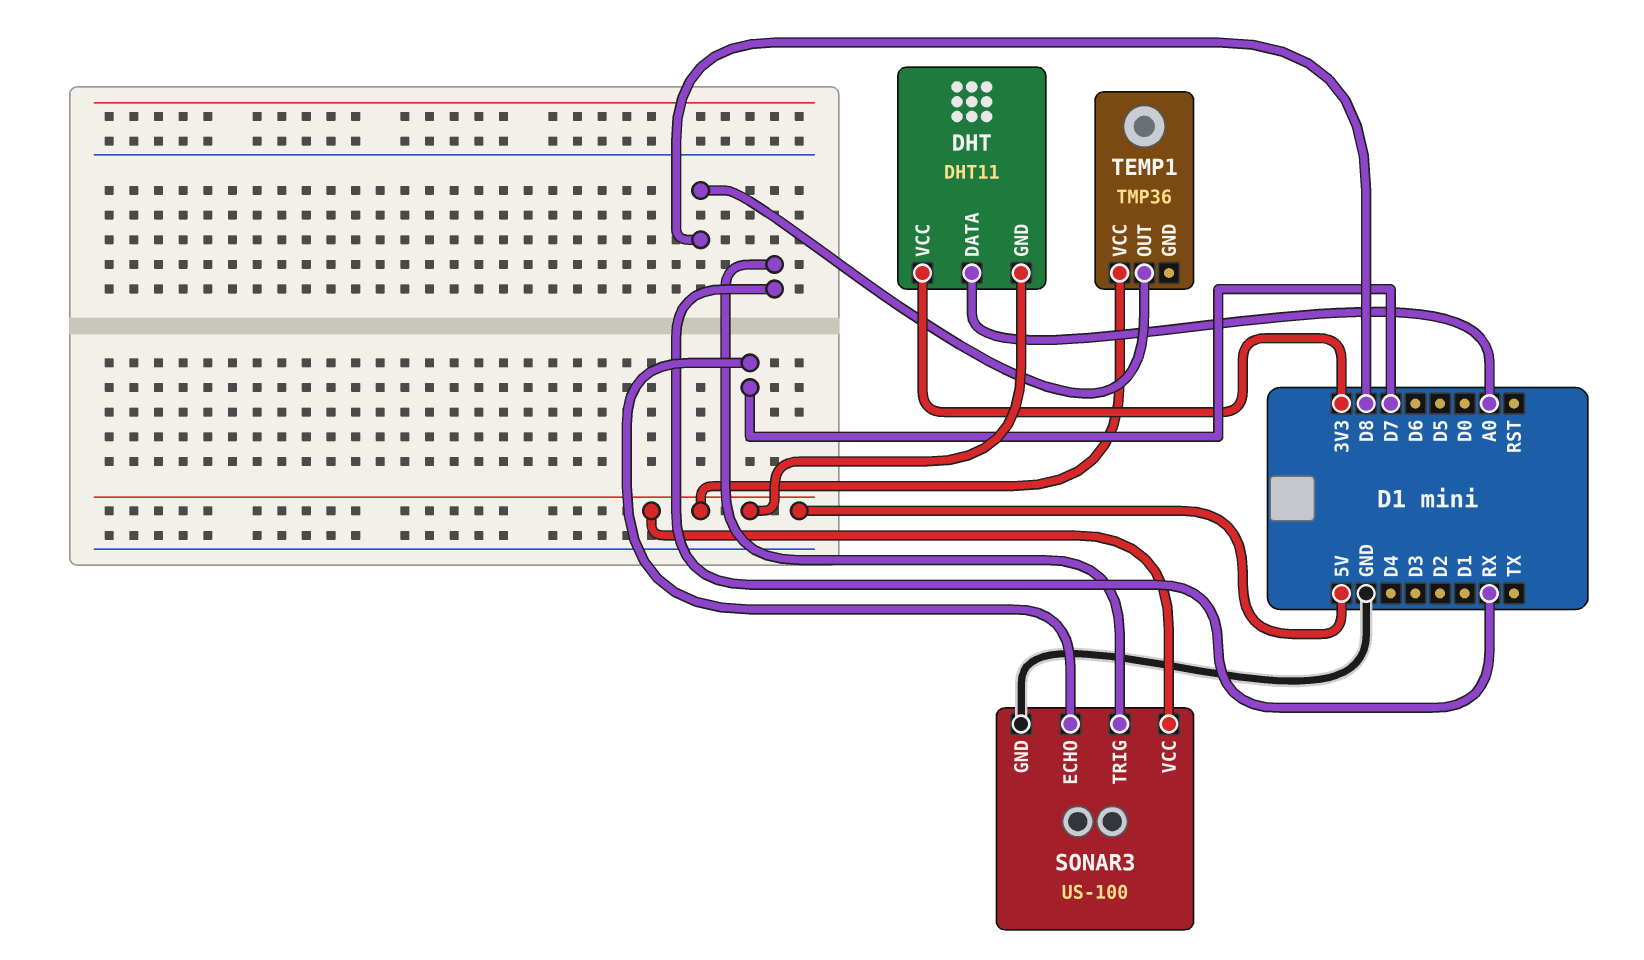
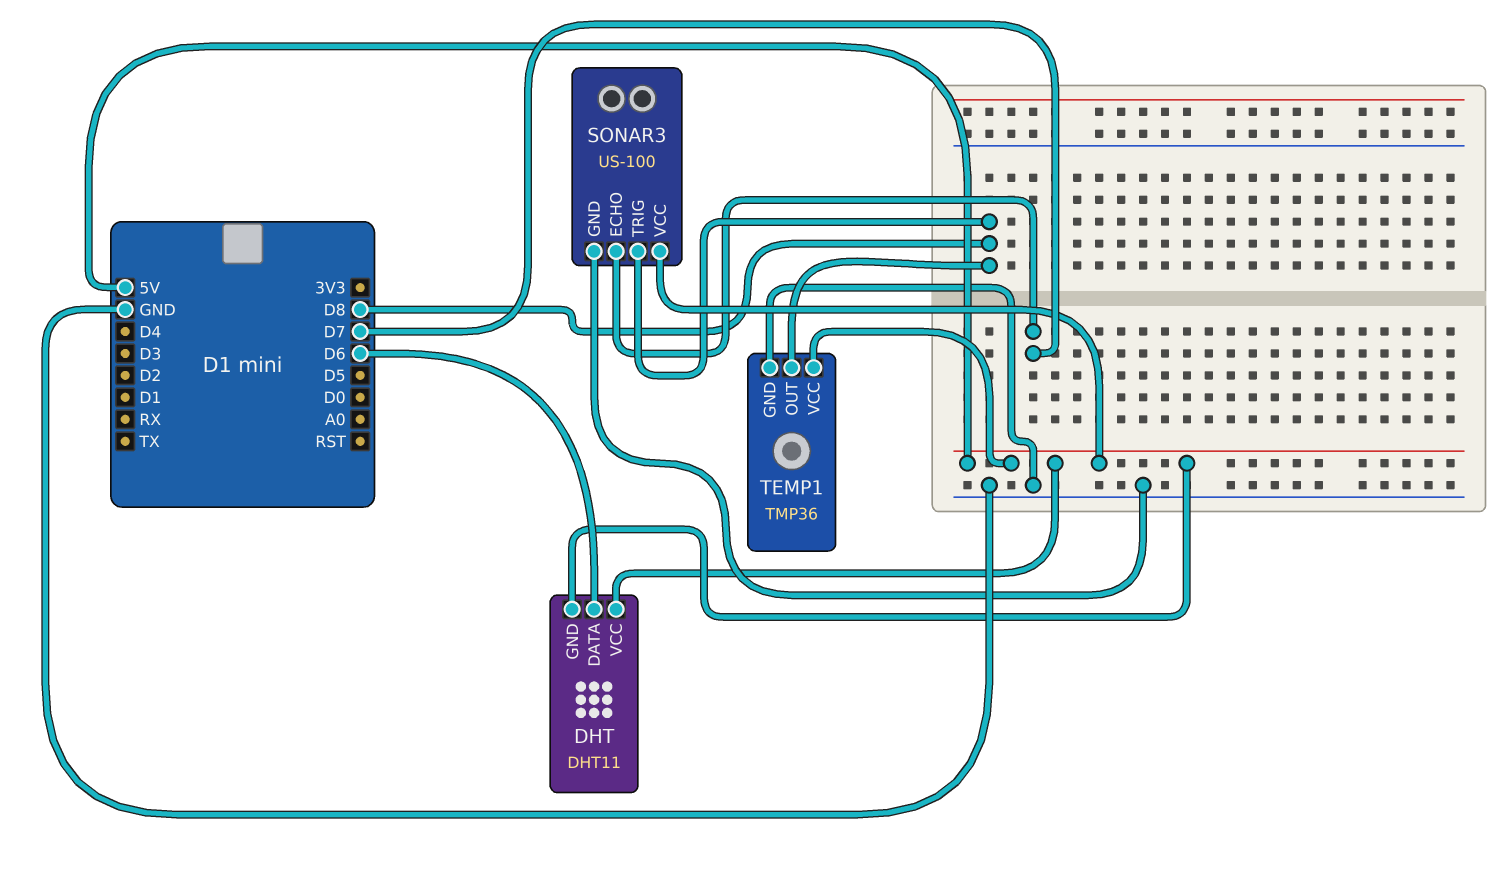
DHT pin DATA: A0 -> D6
DHT pin VCC: 3V3 -> 5V
SONAR3 pin TRIG: RX -> D8
TEMP1 pin GND: none -> GND

